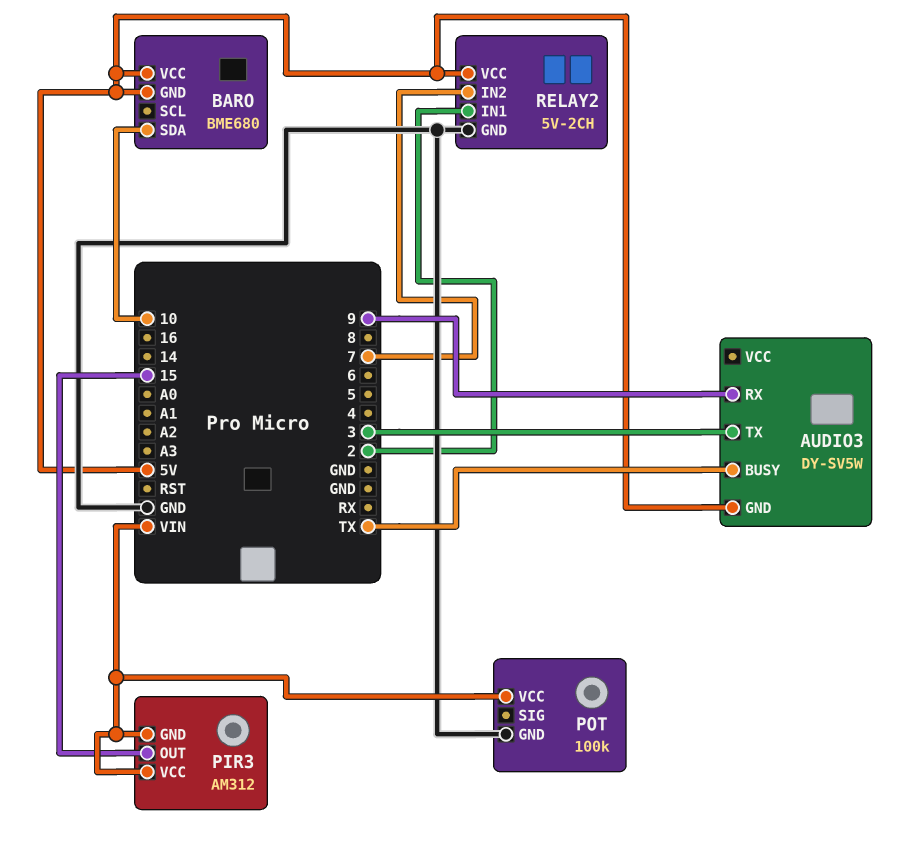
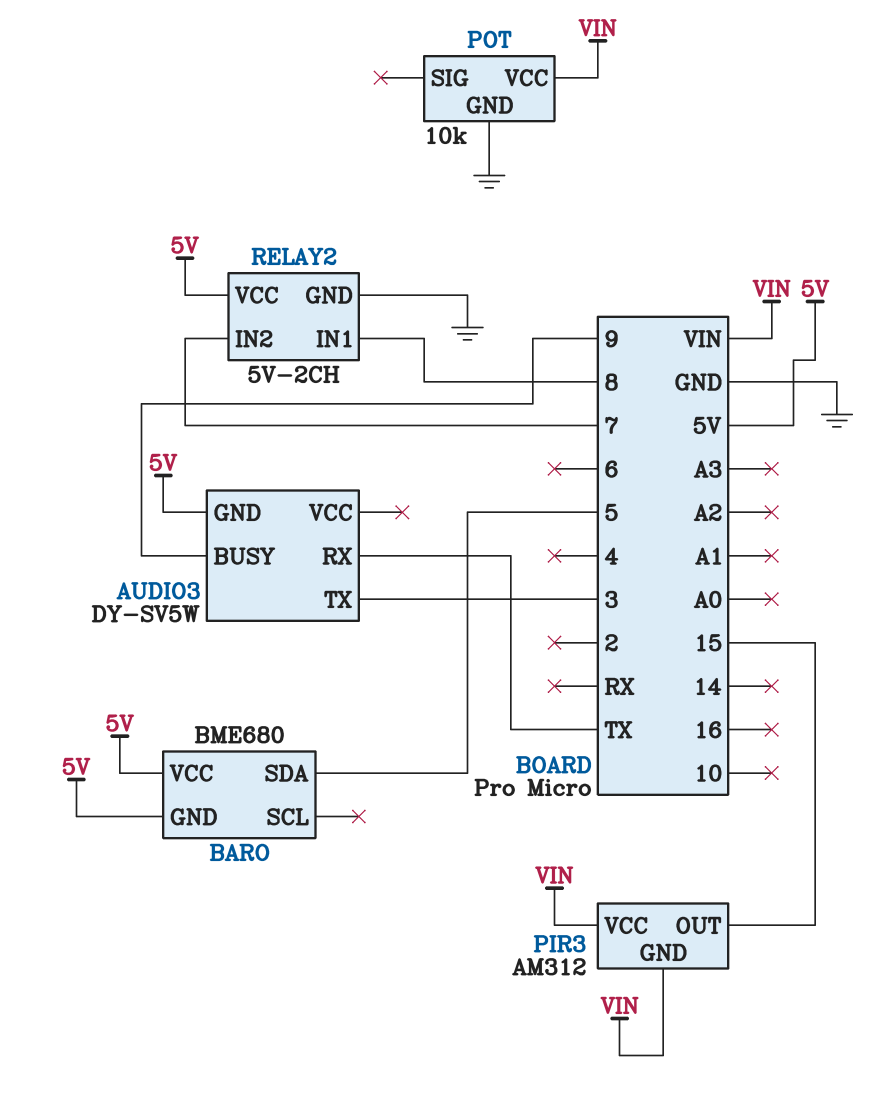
AUDIO3 pin BUSY: TX -> 9
AUDIO3 pin RX: 9 -> TX
BARO pin SDA: 10 -> 5
POT: 100k -> 10k
RELAY2 pin IN1: 2 -> 8

